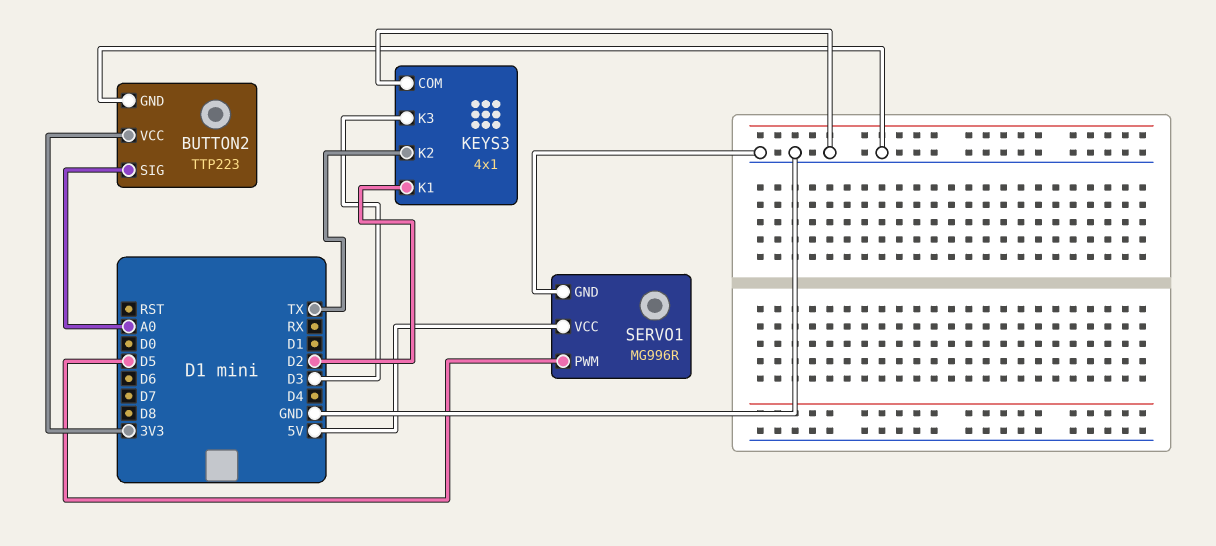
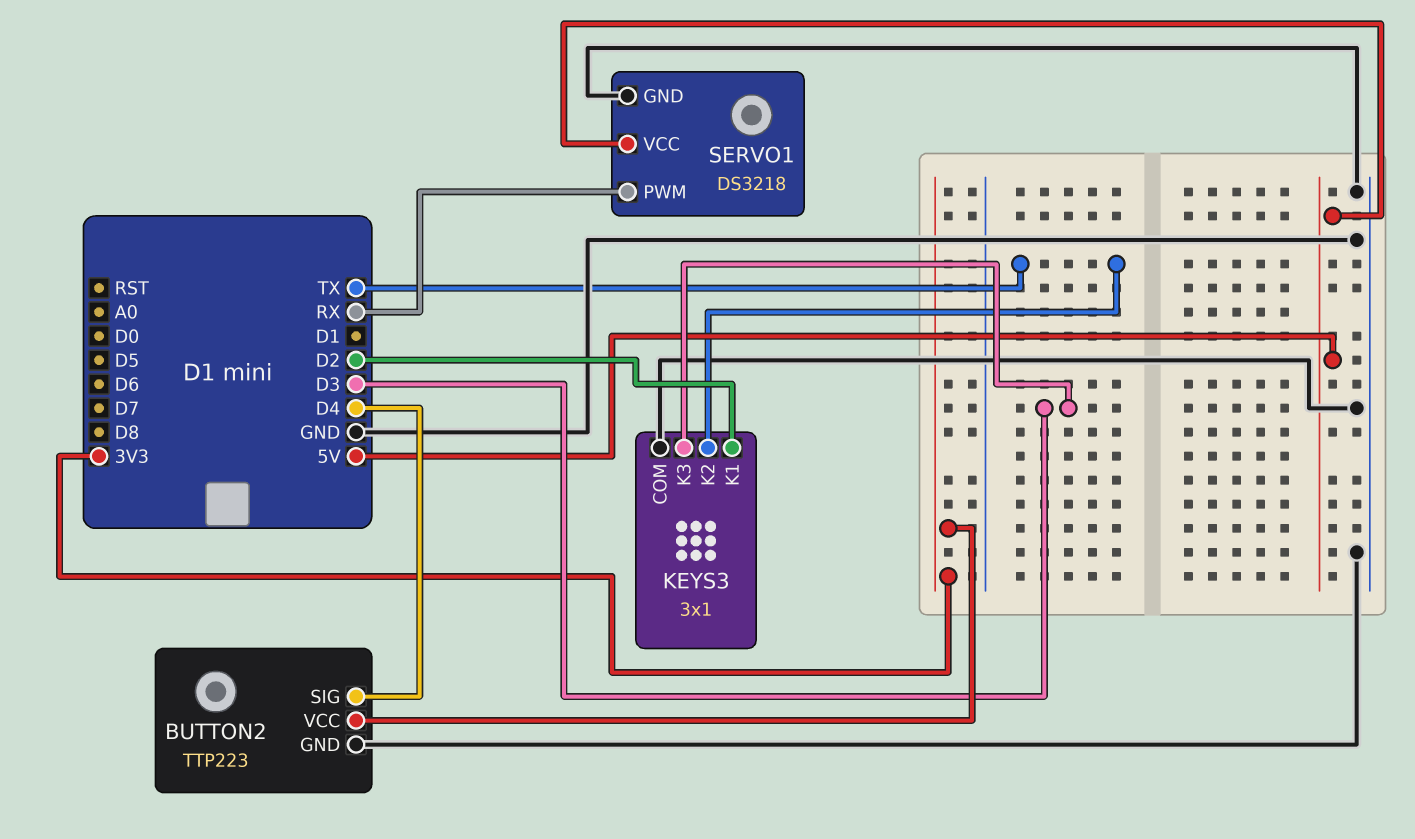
BUTTON2 pin SIG: A0 -> D4
KEYS3: 4x1 -> 3x1
SERVO1: MG996R -> DS3218
SERVO1 pin PWM: D5 -> RX

